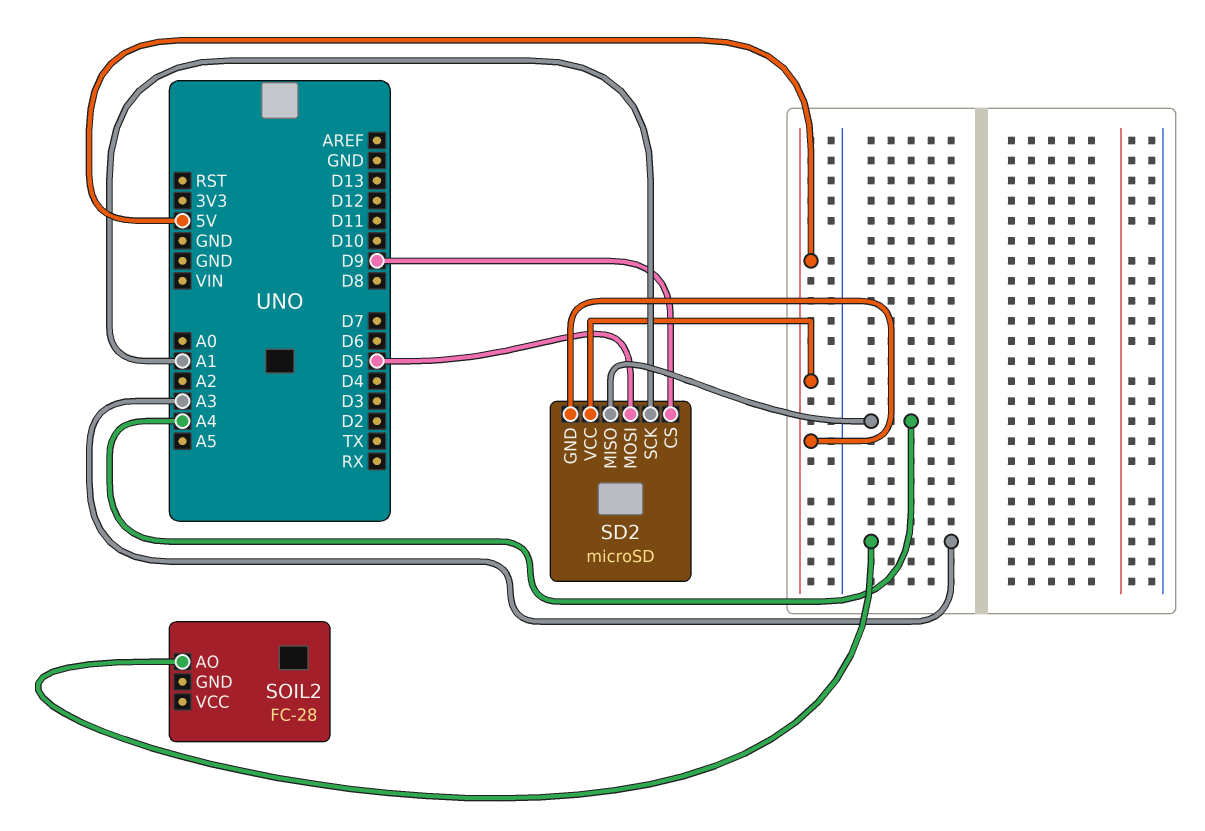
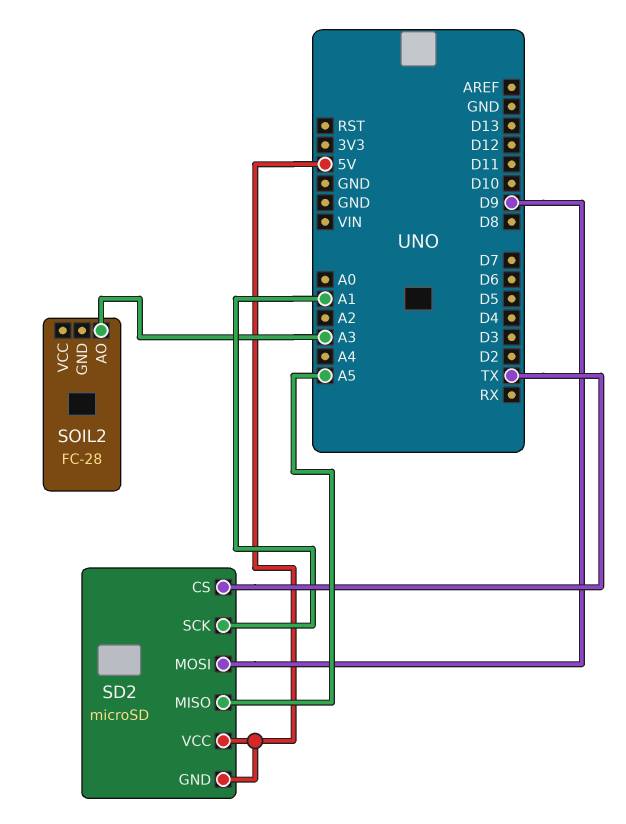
SD2 pin CS: D9 -> TX
SD2 pin MISO: A4 -> A5
SD2 pin MOSI: D5 -> D9

